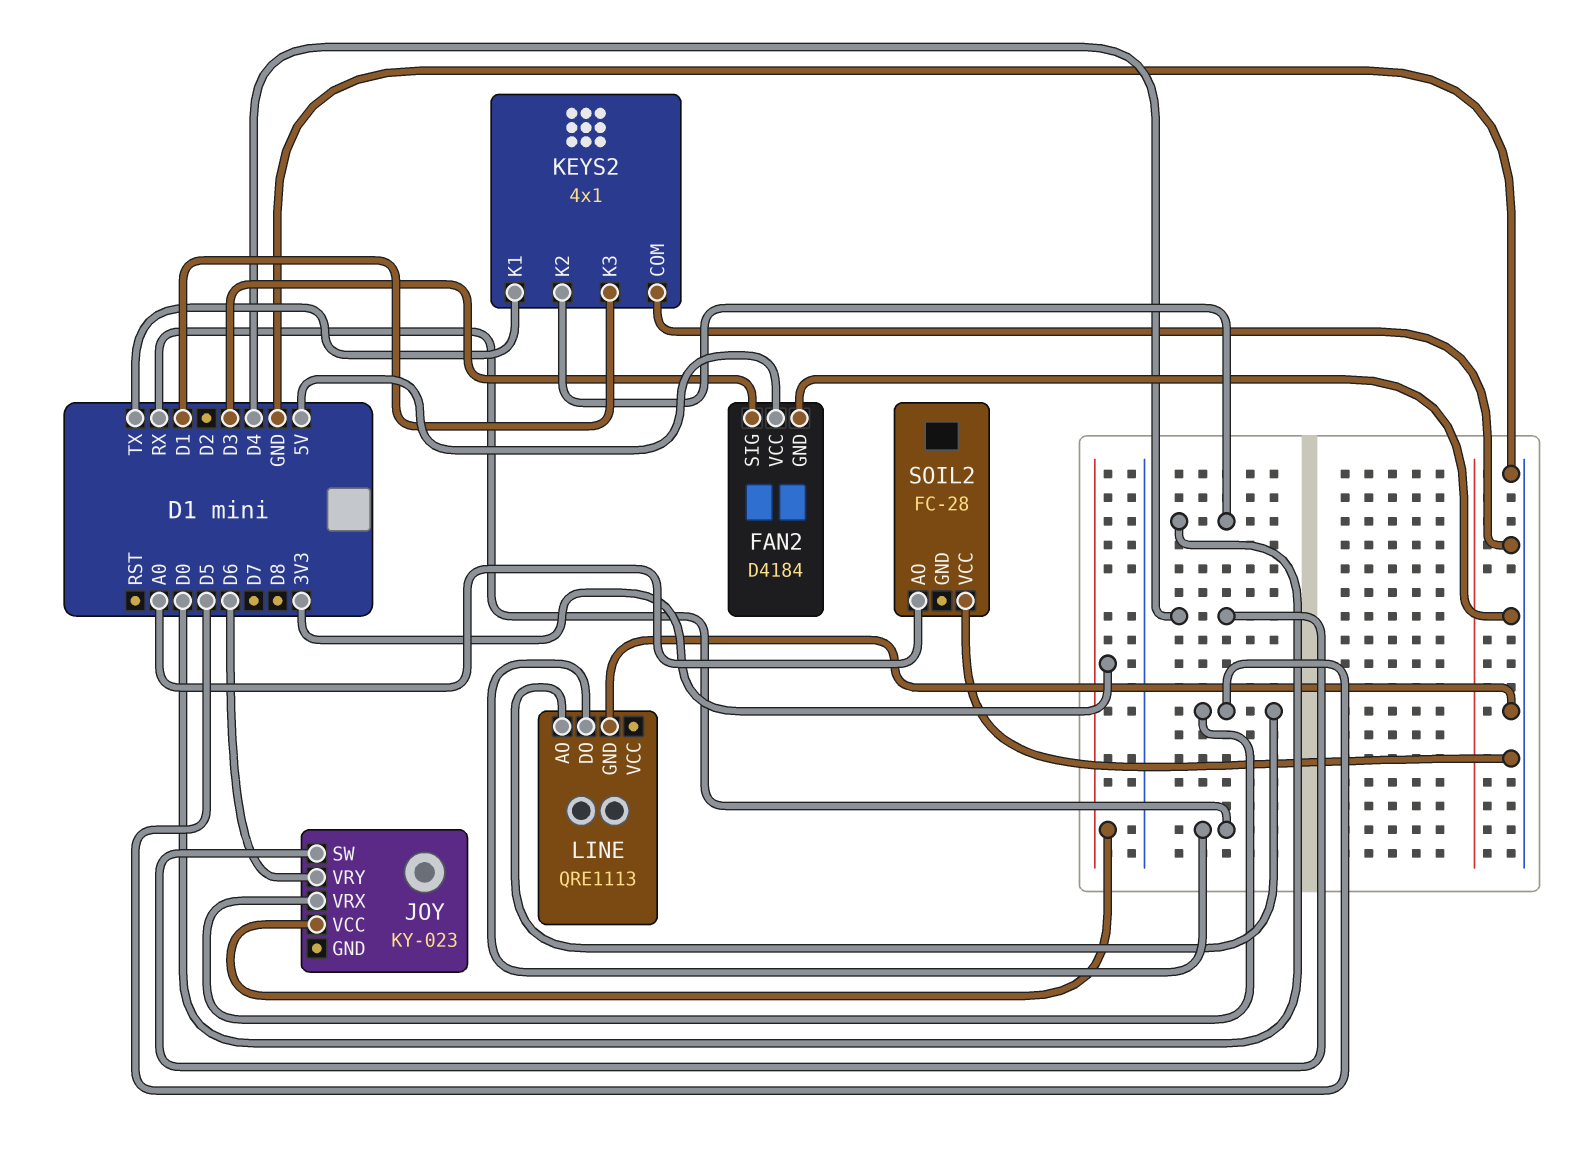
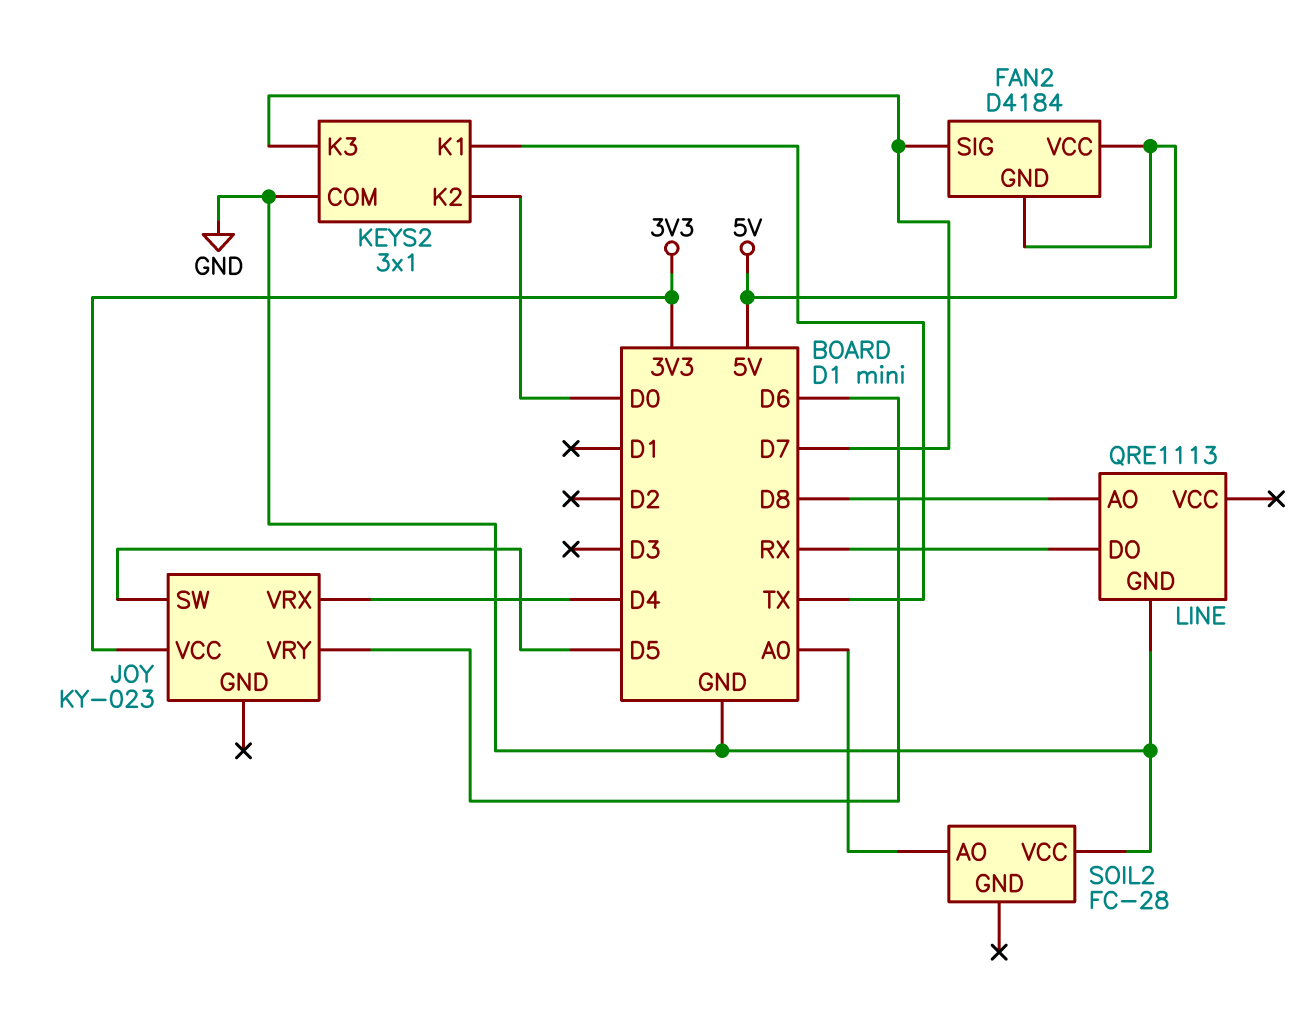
FAN2 pin GND: GND -> 5V
FAN2 pin SIG: D3 -> D7
JOY pin SW: D4 -> D5
JOY pin VRX: D5 -> D4
KEYS2: 4x1 -> 3x1
KEYS2 pin K3: D1 -> D7
LINE pin AO: D5 -> D8

